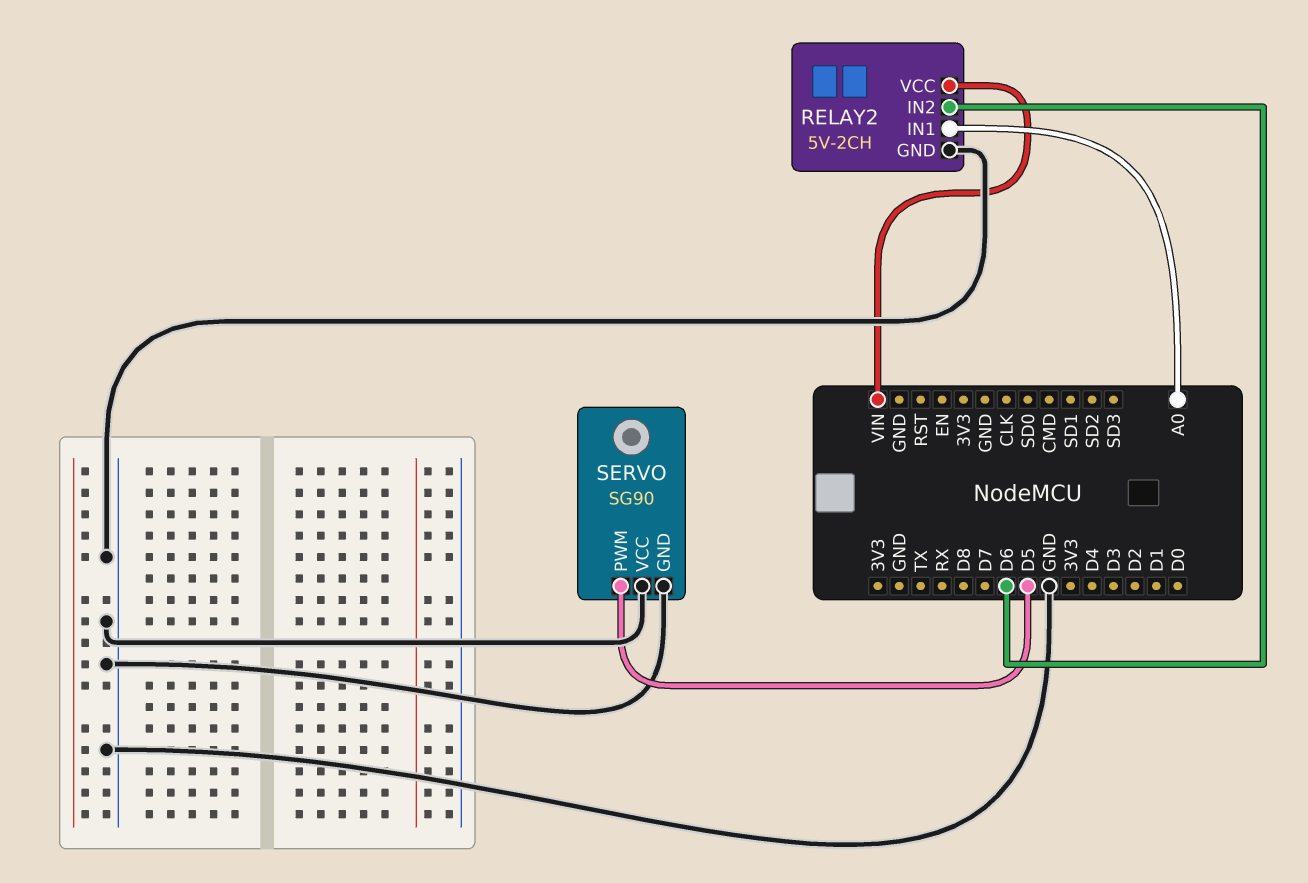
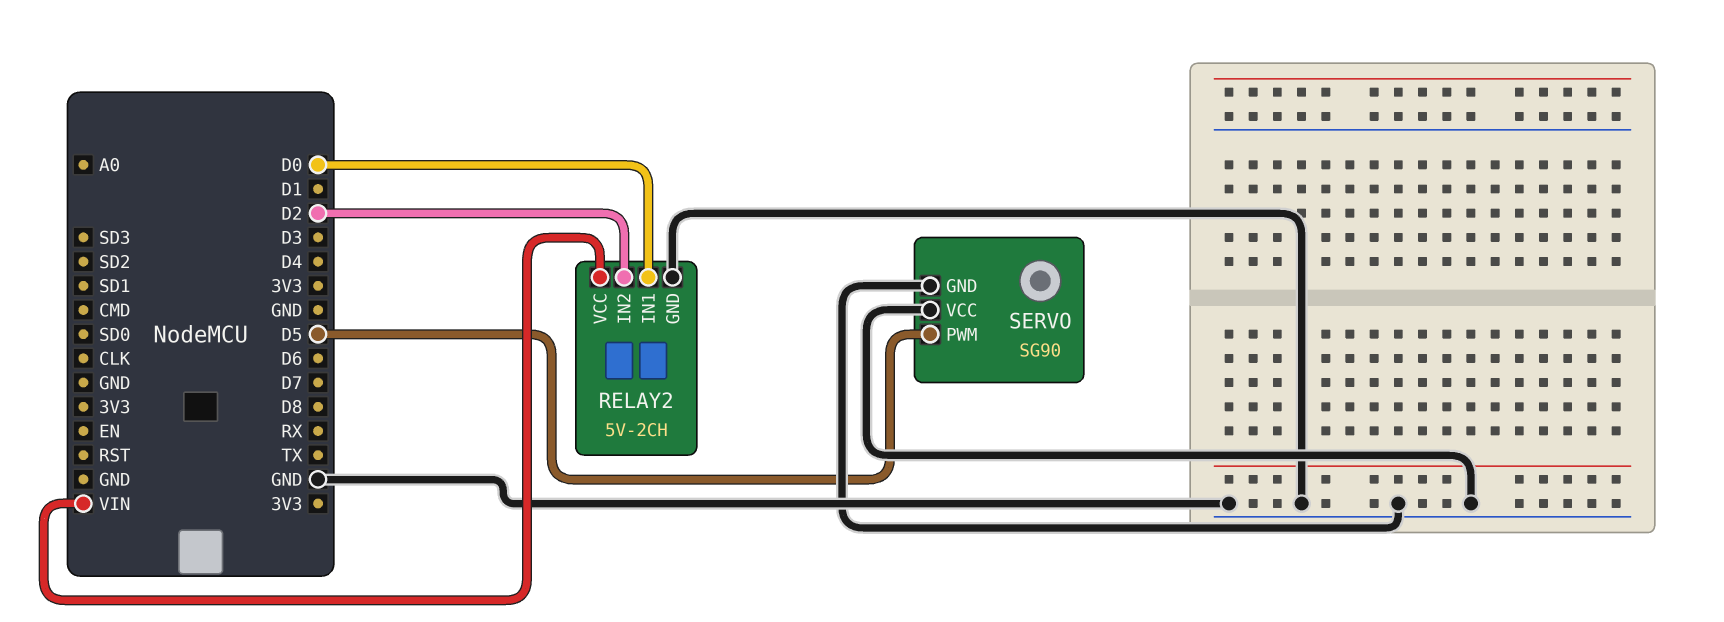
RELAY2 pin IN1: A0 -> D0
RELAY2 pin IN2: D6 -> D2

